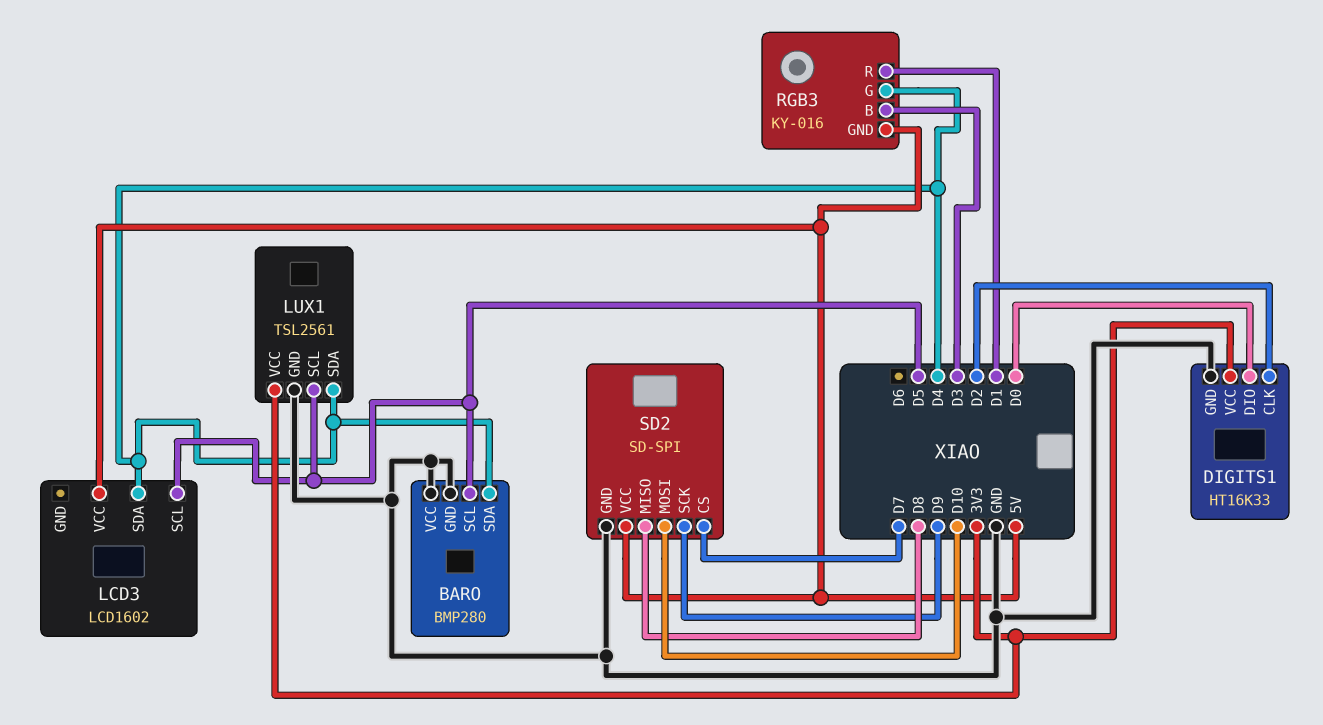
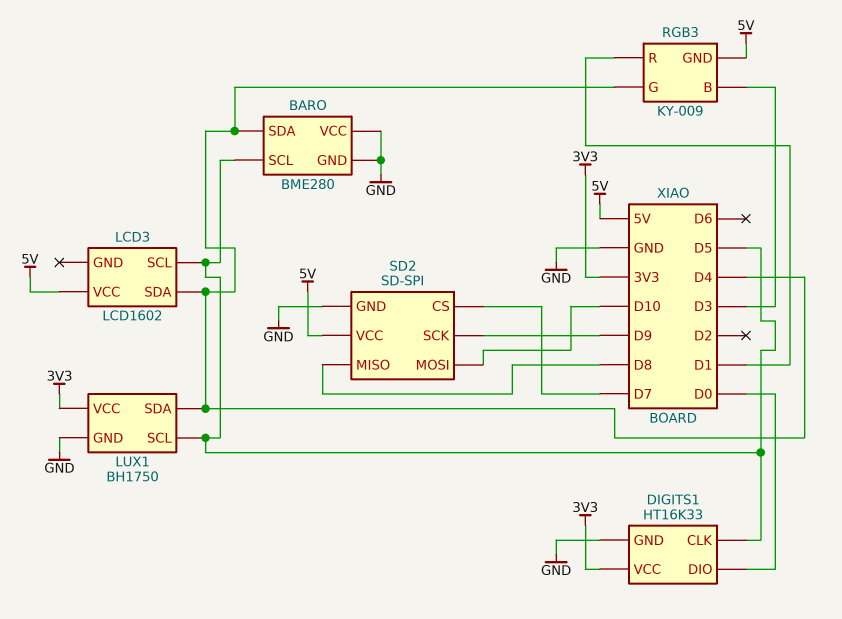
BARO: BMP280 -> BME280
DIGITS1 pin CLK: D2 -> D5
LUX1: TSL2561 -> BH1750
RGB3: KY-016 -> KY-009

